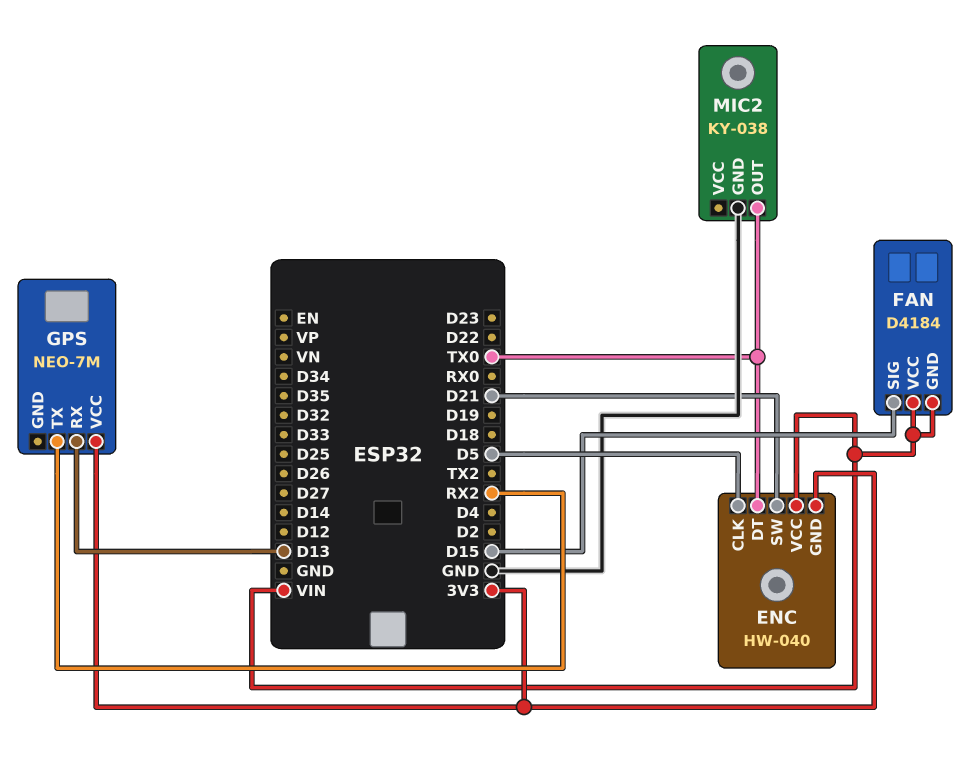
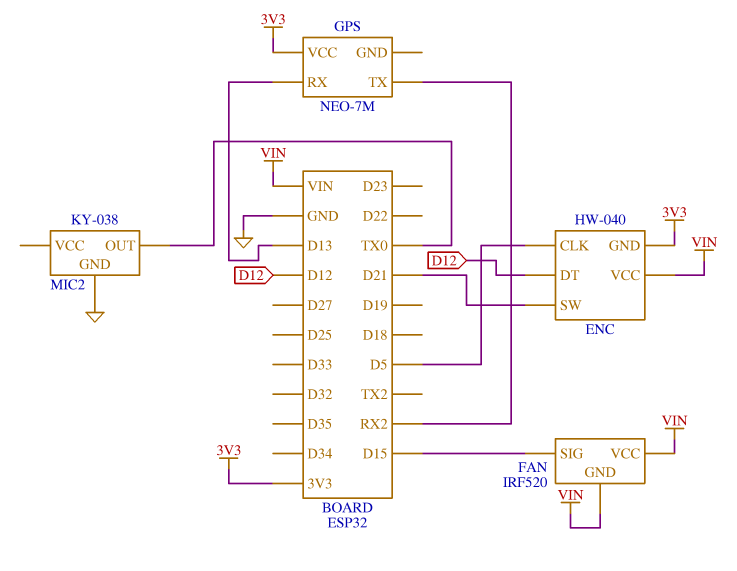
ENC pin DT: TX0 -> D12
FAN: D4184 -> IRF520

